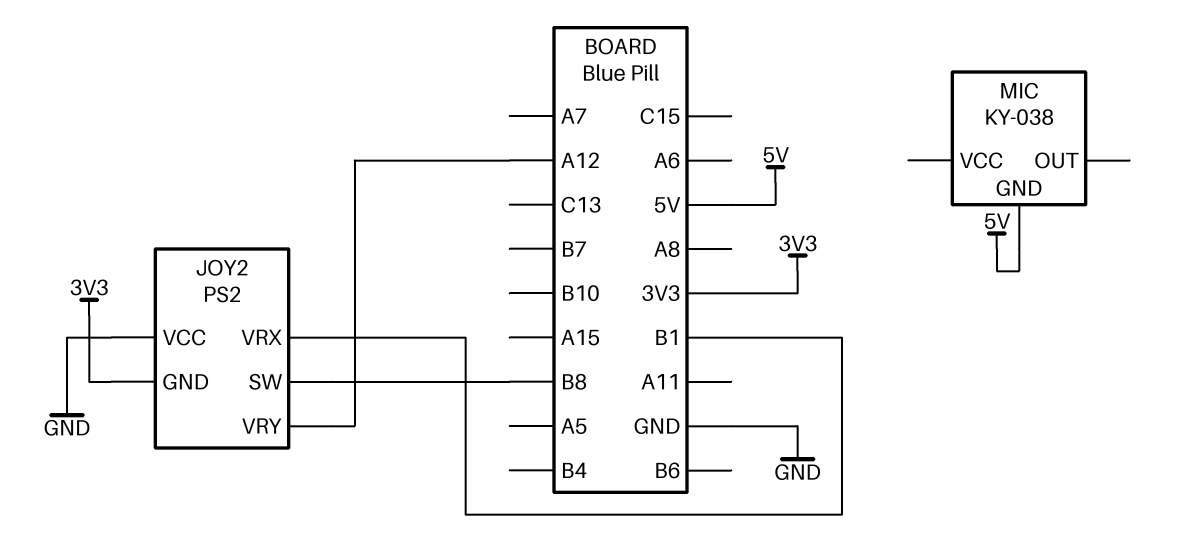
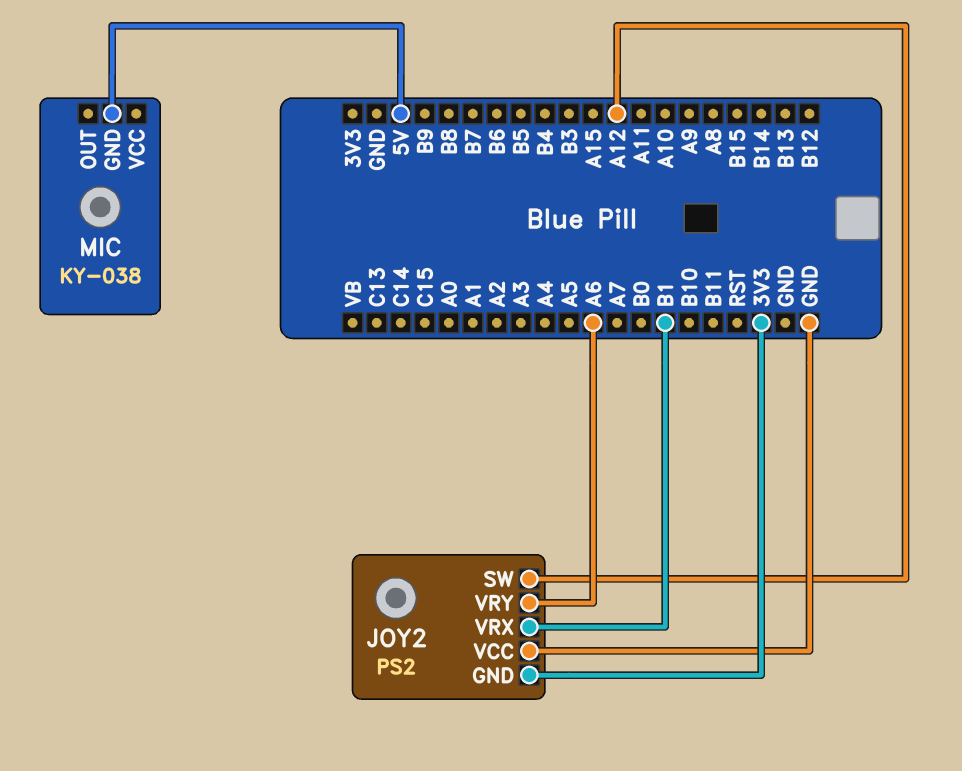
JOY2 pin SW: B8 -> A12
JOY2 pin VRY: A12 -> A6

